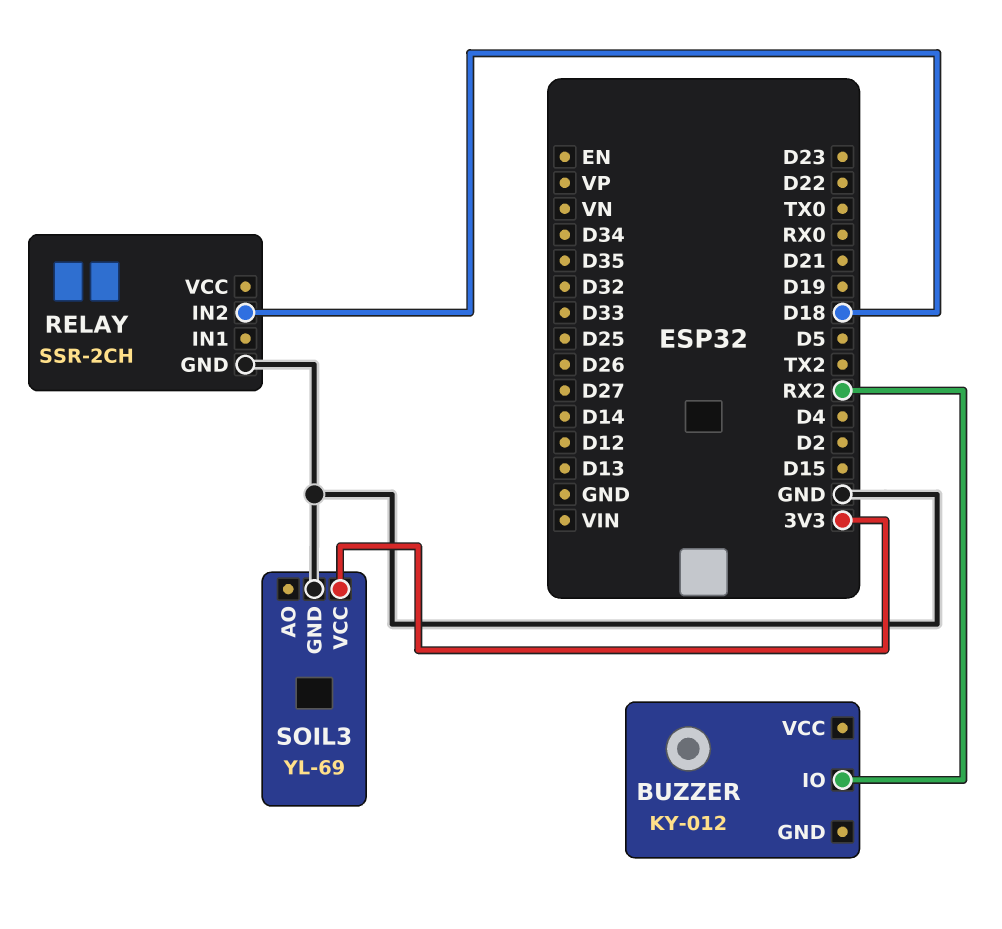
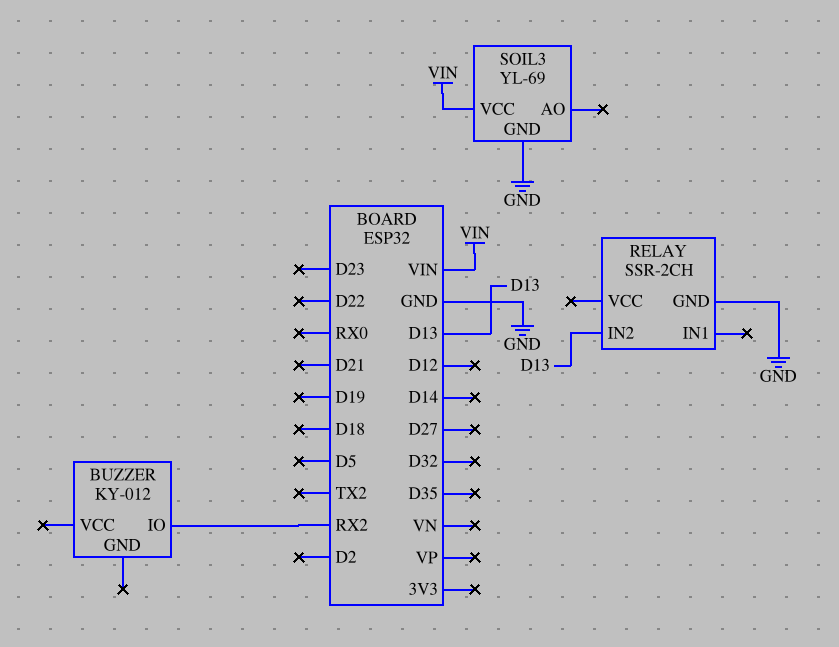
RELAY pin IN2: D18 -> D13
SOIL3 pin VCC: 3V3 -> VIN

